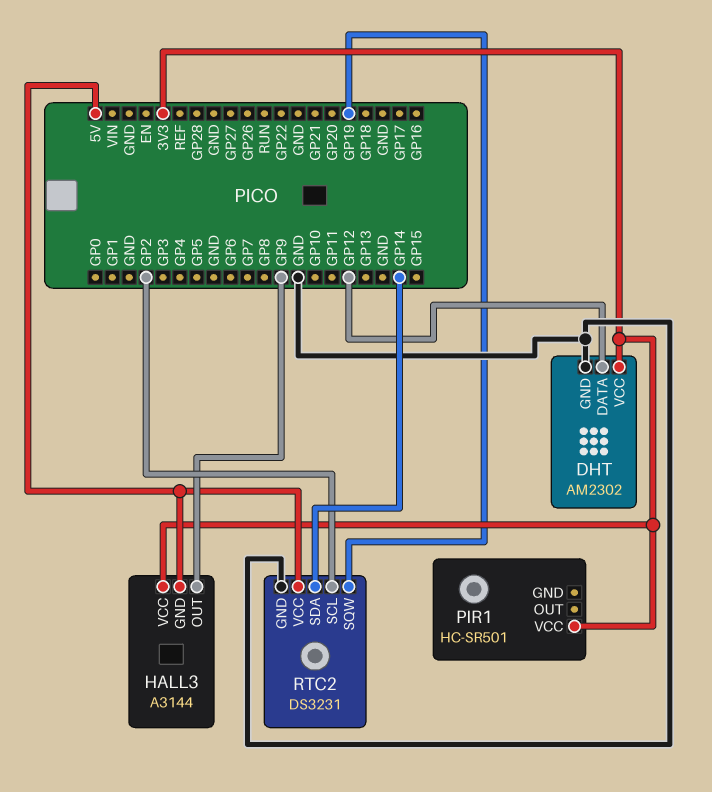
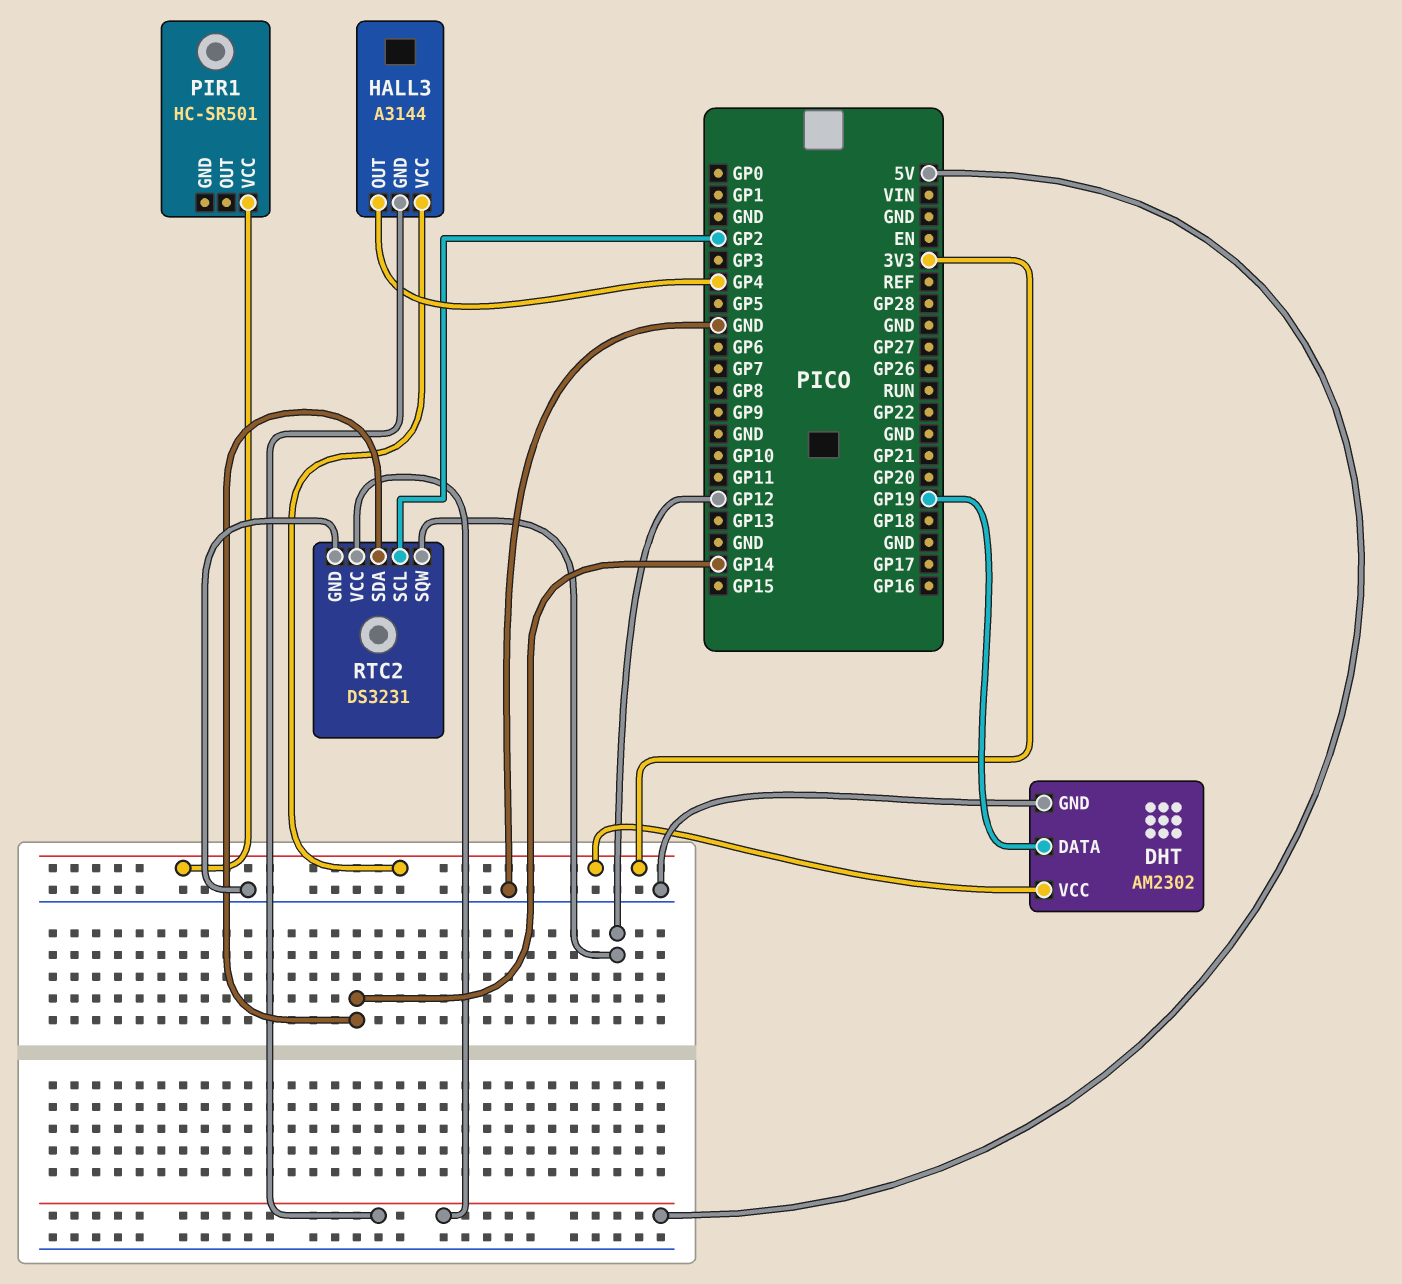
DHT pin DATA: GP12 -> GP19
HALL3 pin OUT: GP9 -> GP4
RTC2 pin SQW: GP19 -> GP12

